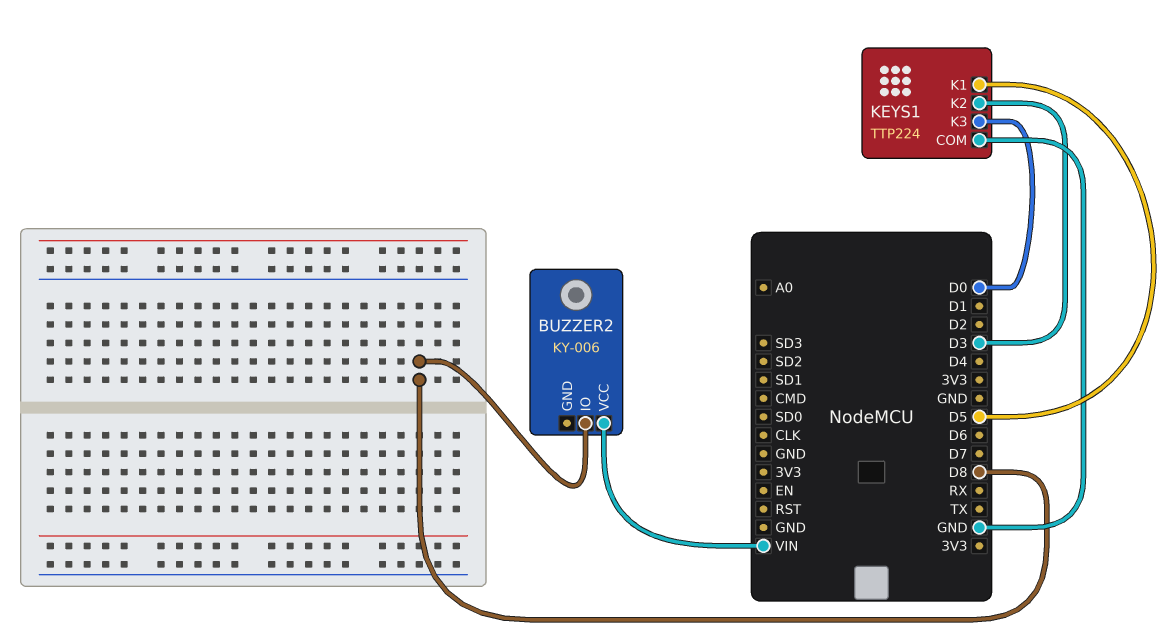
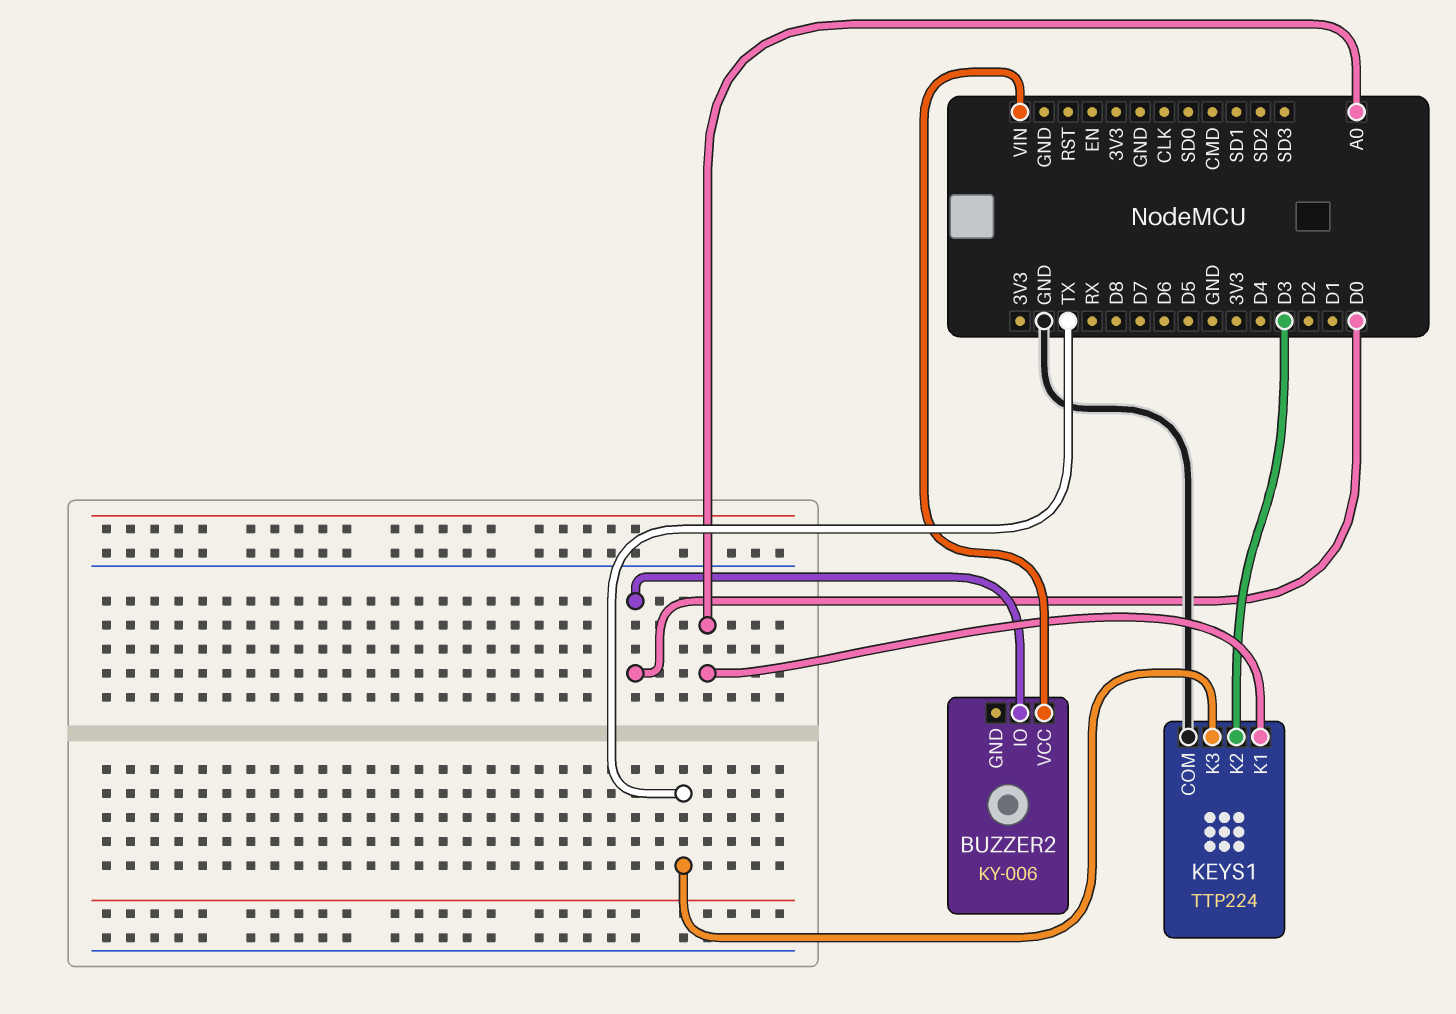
BUZZER2 pin IO: D8 -> D0
KEYS1 pin K1: D5 -> A0
KEYS1 pin K3: D0 -> TX

